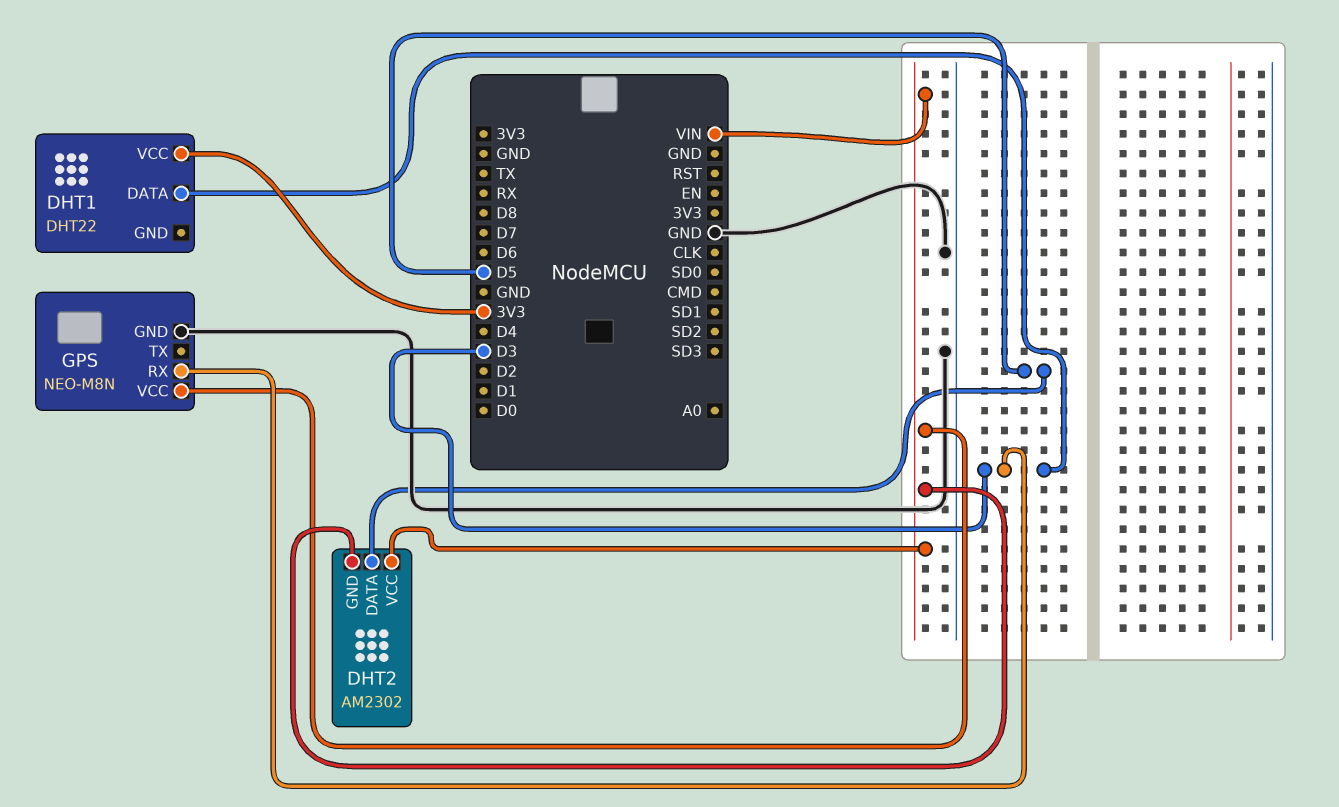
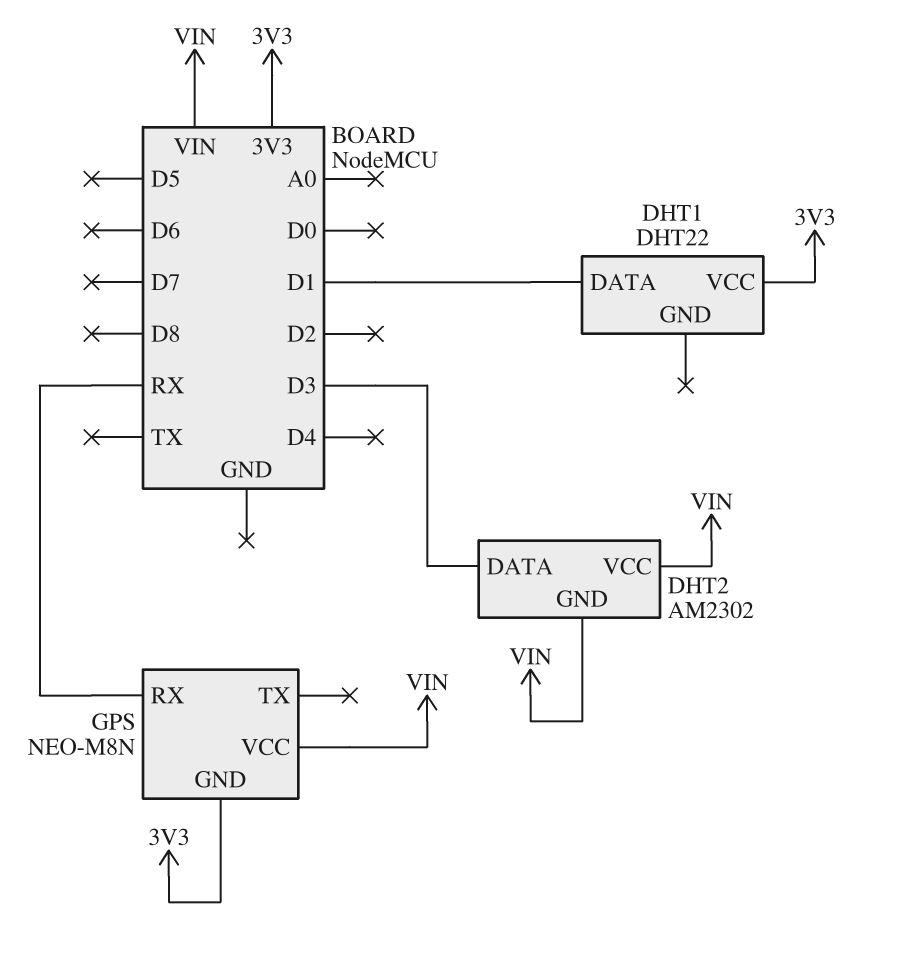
DHT1 pin DATA: D3 -> D1
DHT2 pin DATA: D5 -> D3
GPS pin GND: GND -> 3V3
GPS pin RX: D3 -> RX

